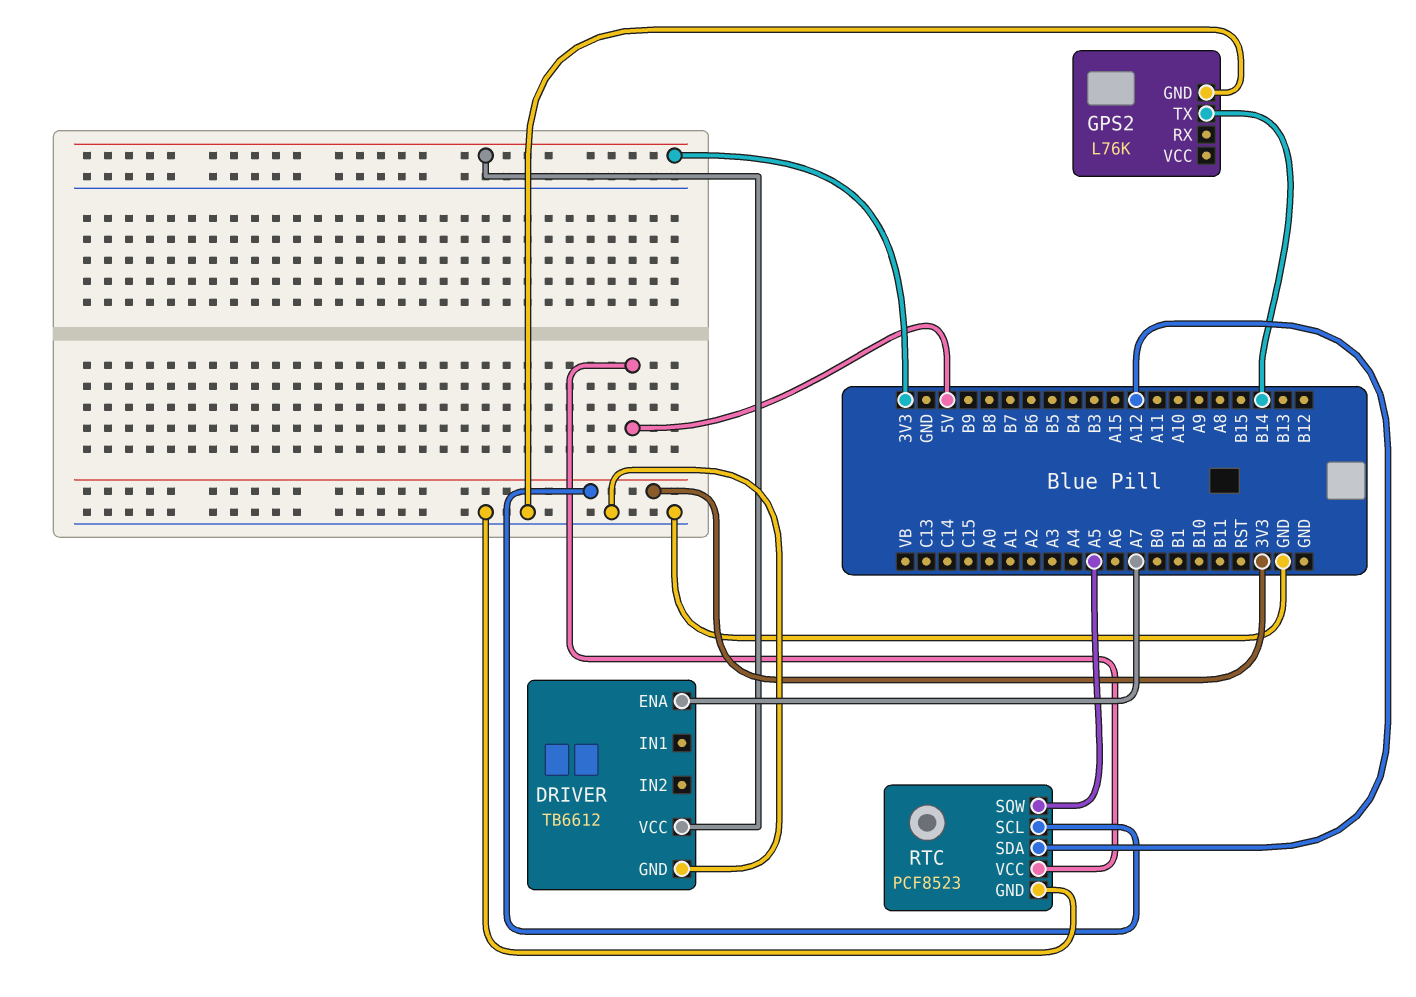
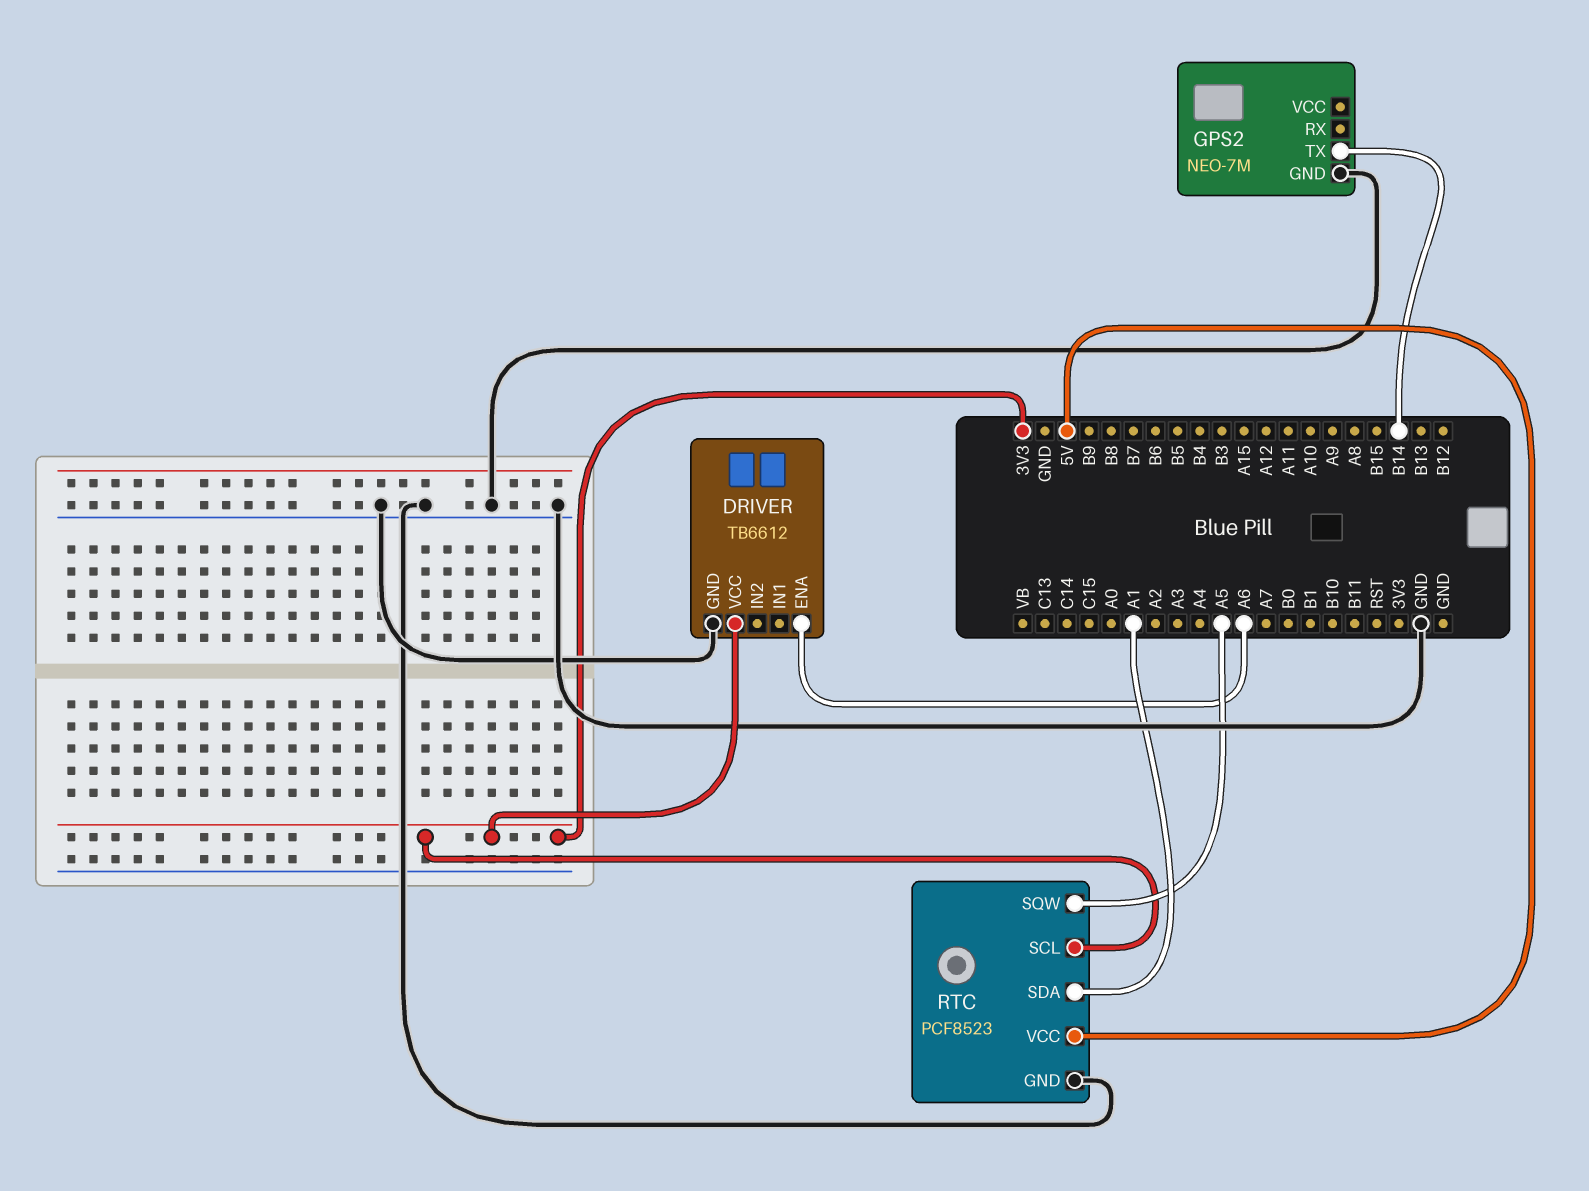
DRIVER pin ENA: A7 -> A6
GPS2: L76K -> NEO-7M
RTC pin SDA: A12 -> A1

